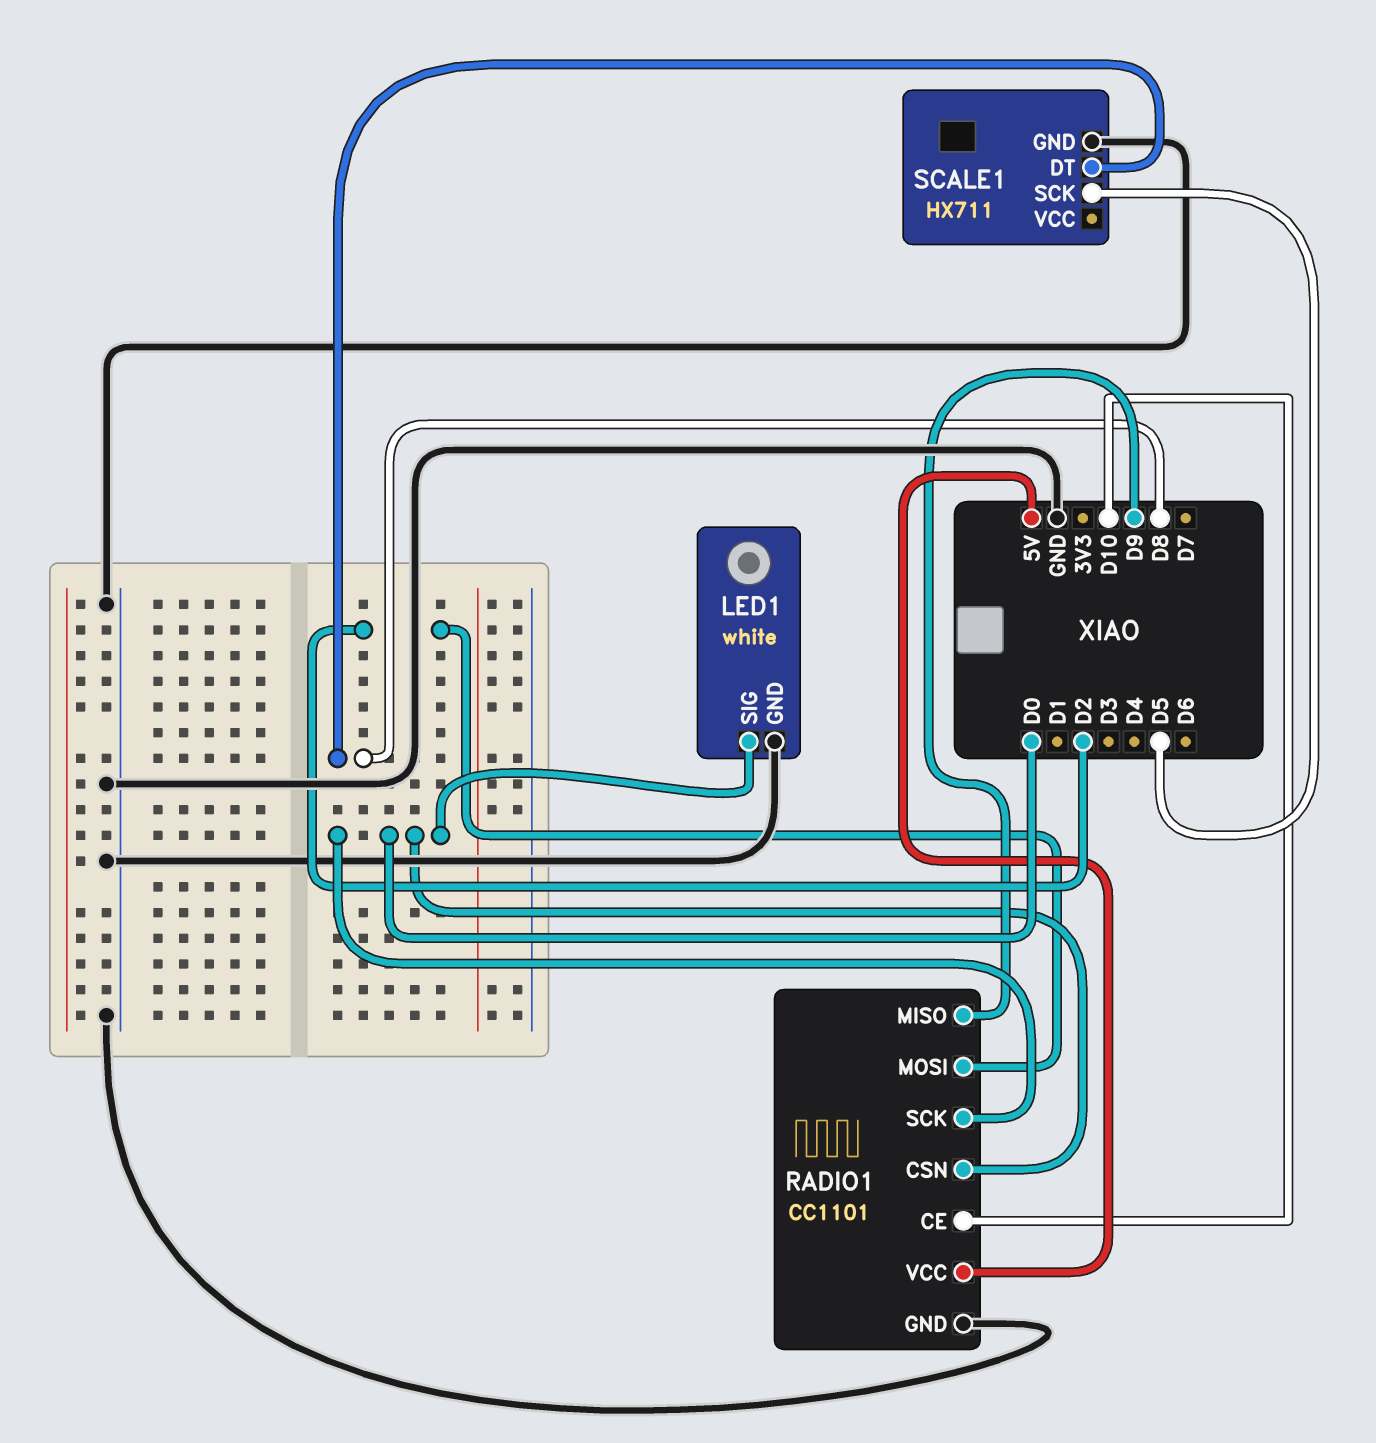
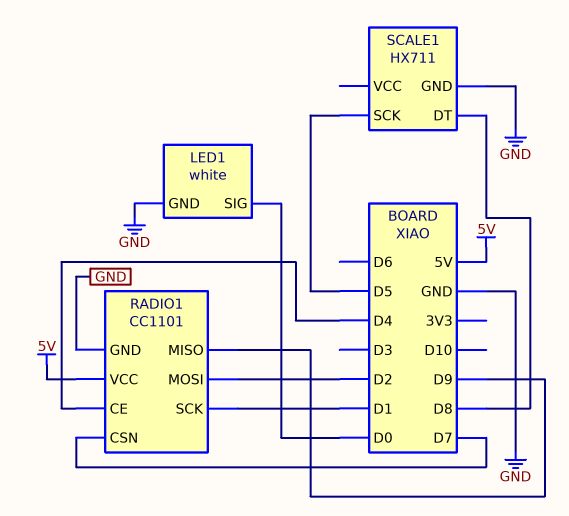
RADIO1 pin CE: D10 -> D4
RADIO1 pin CSN: D0 -> D7
RADIO1 pin SCK: D0 -> D1

